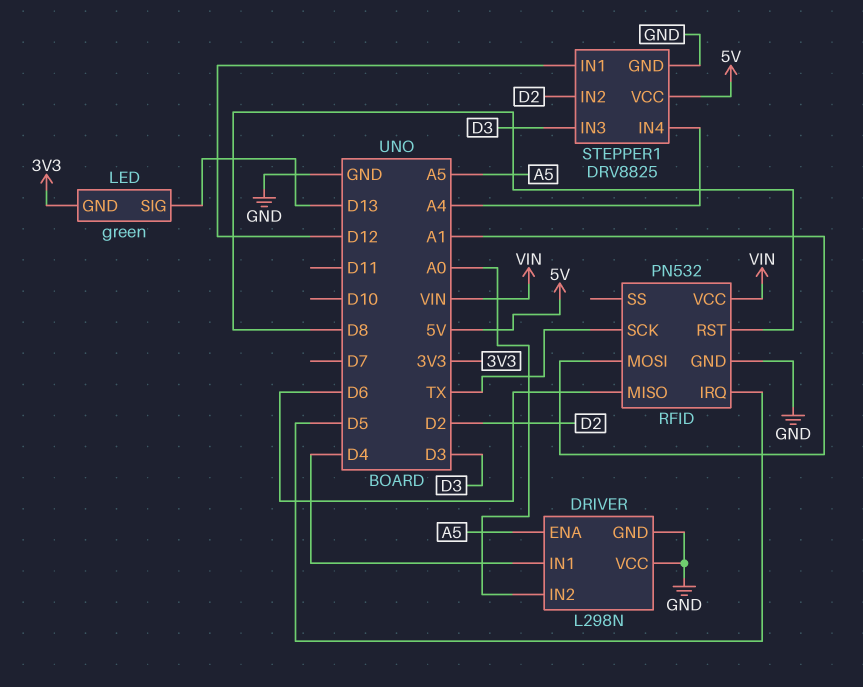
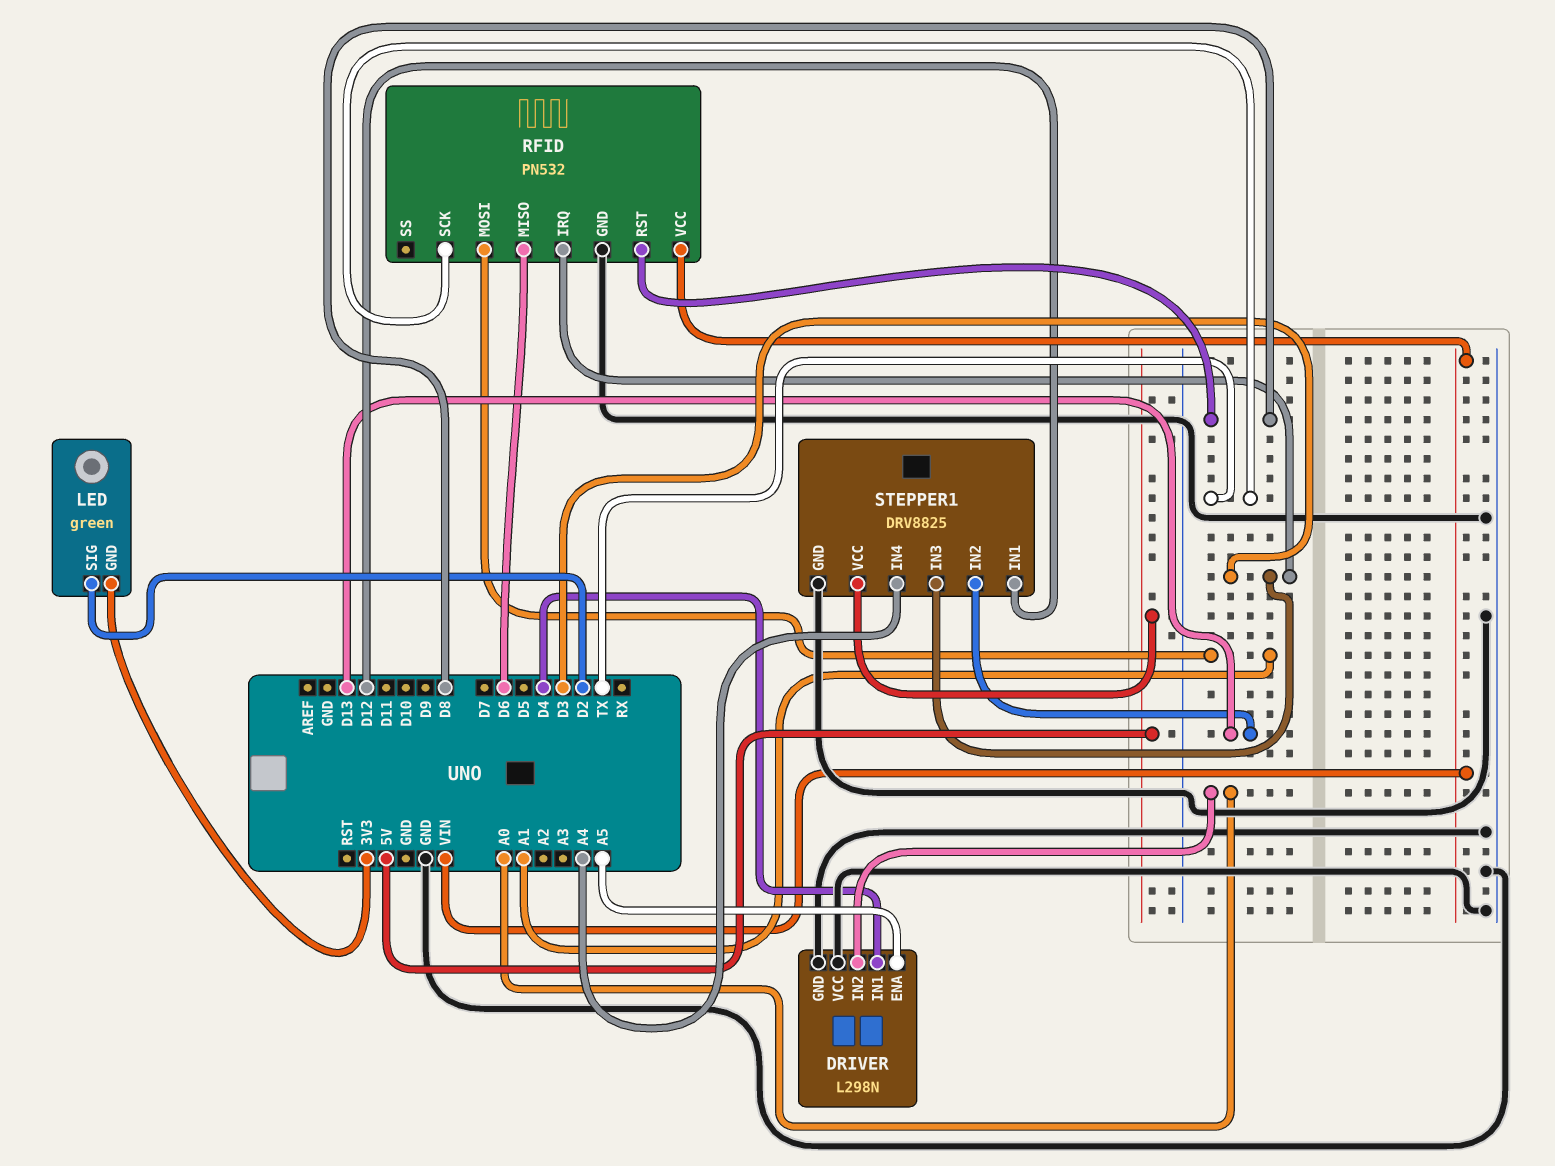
LED pin SIG: D13 -> D2
RFID pin IRQ: D5 -> D3
STEPPER1 pin IN2: D2 -> D13

